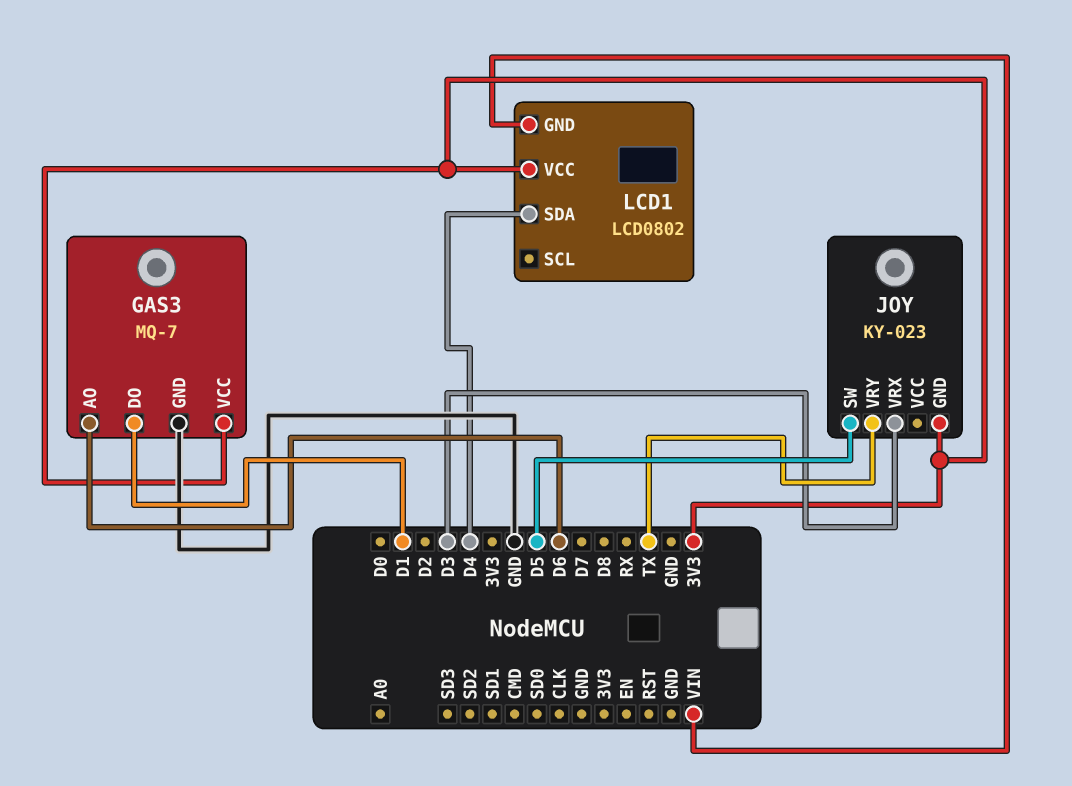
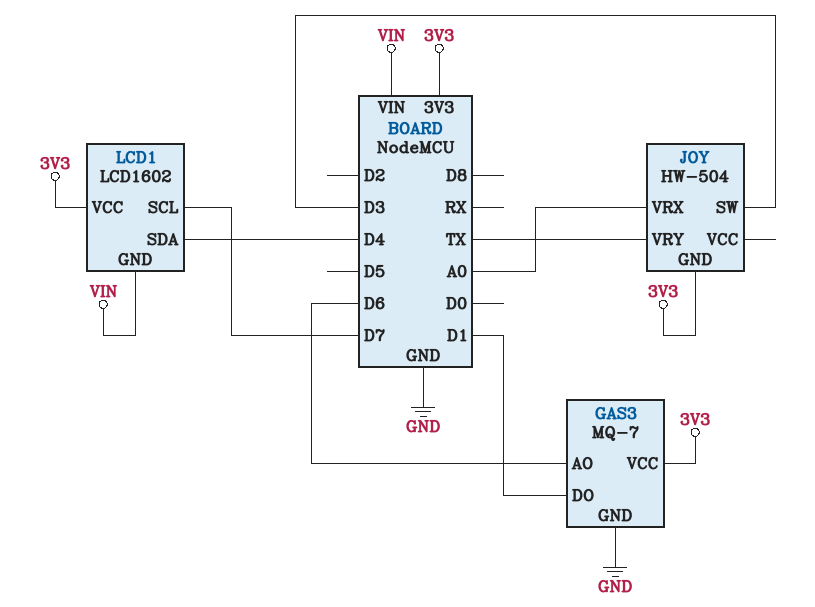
JOY: KY-023 -> HW-504
JOY pin SW: D5 -> D3
JOY pin VRX: D3 -> A0
LCD1: LCD0802 -> LCD1602
LCD1 pin SCL: none -> D7

